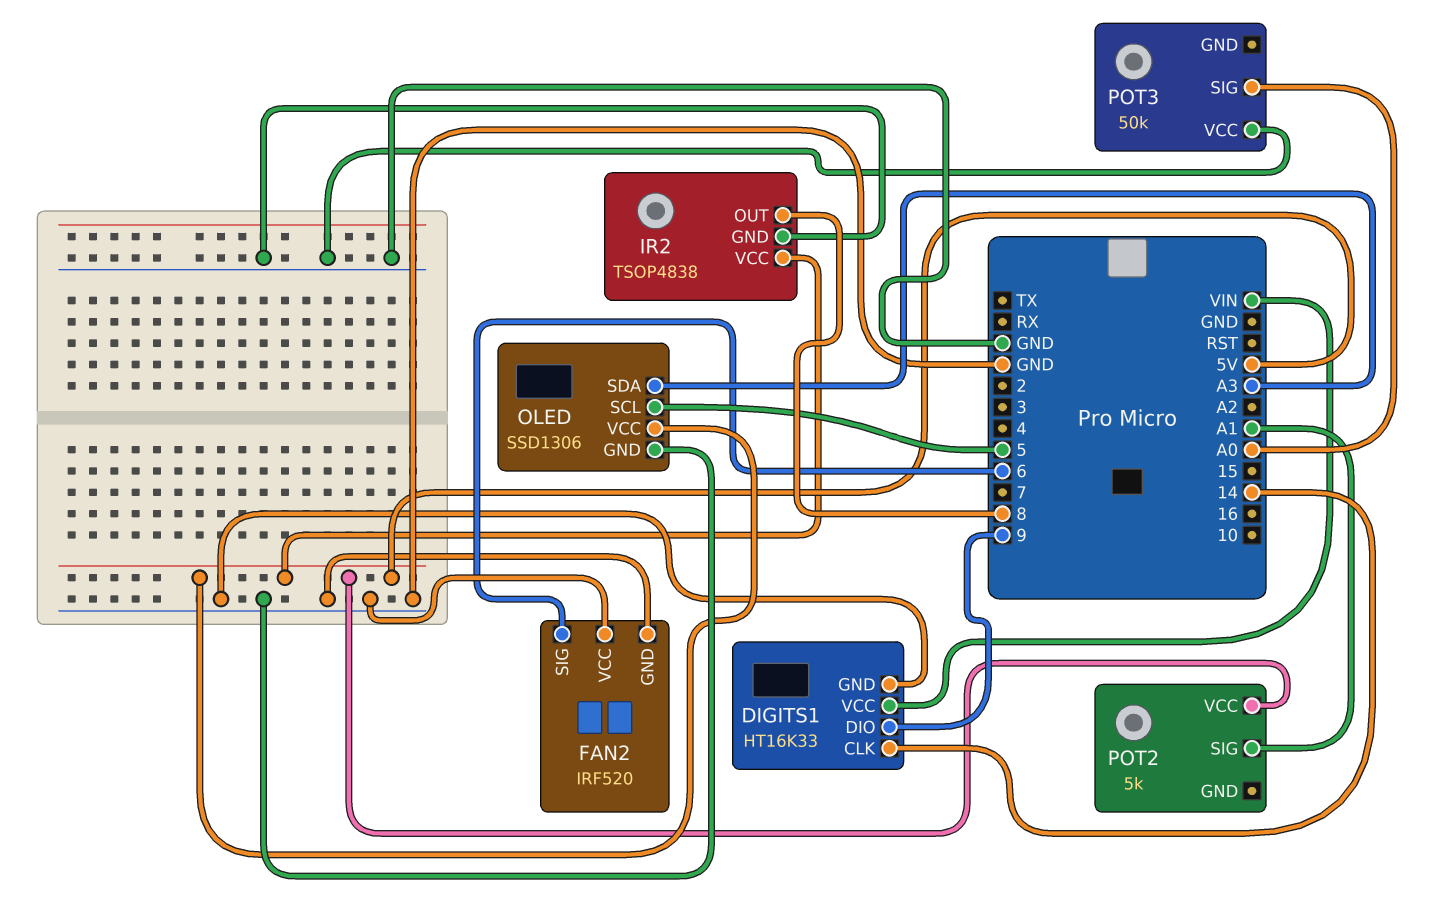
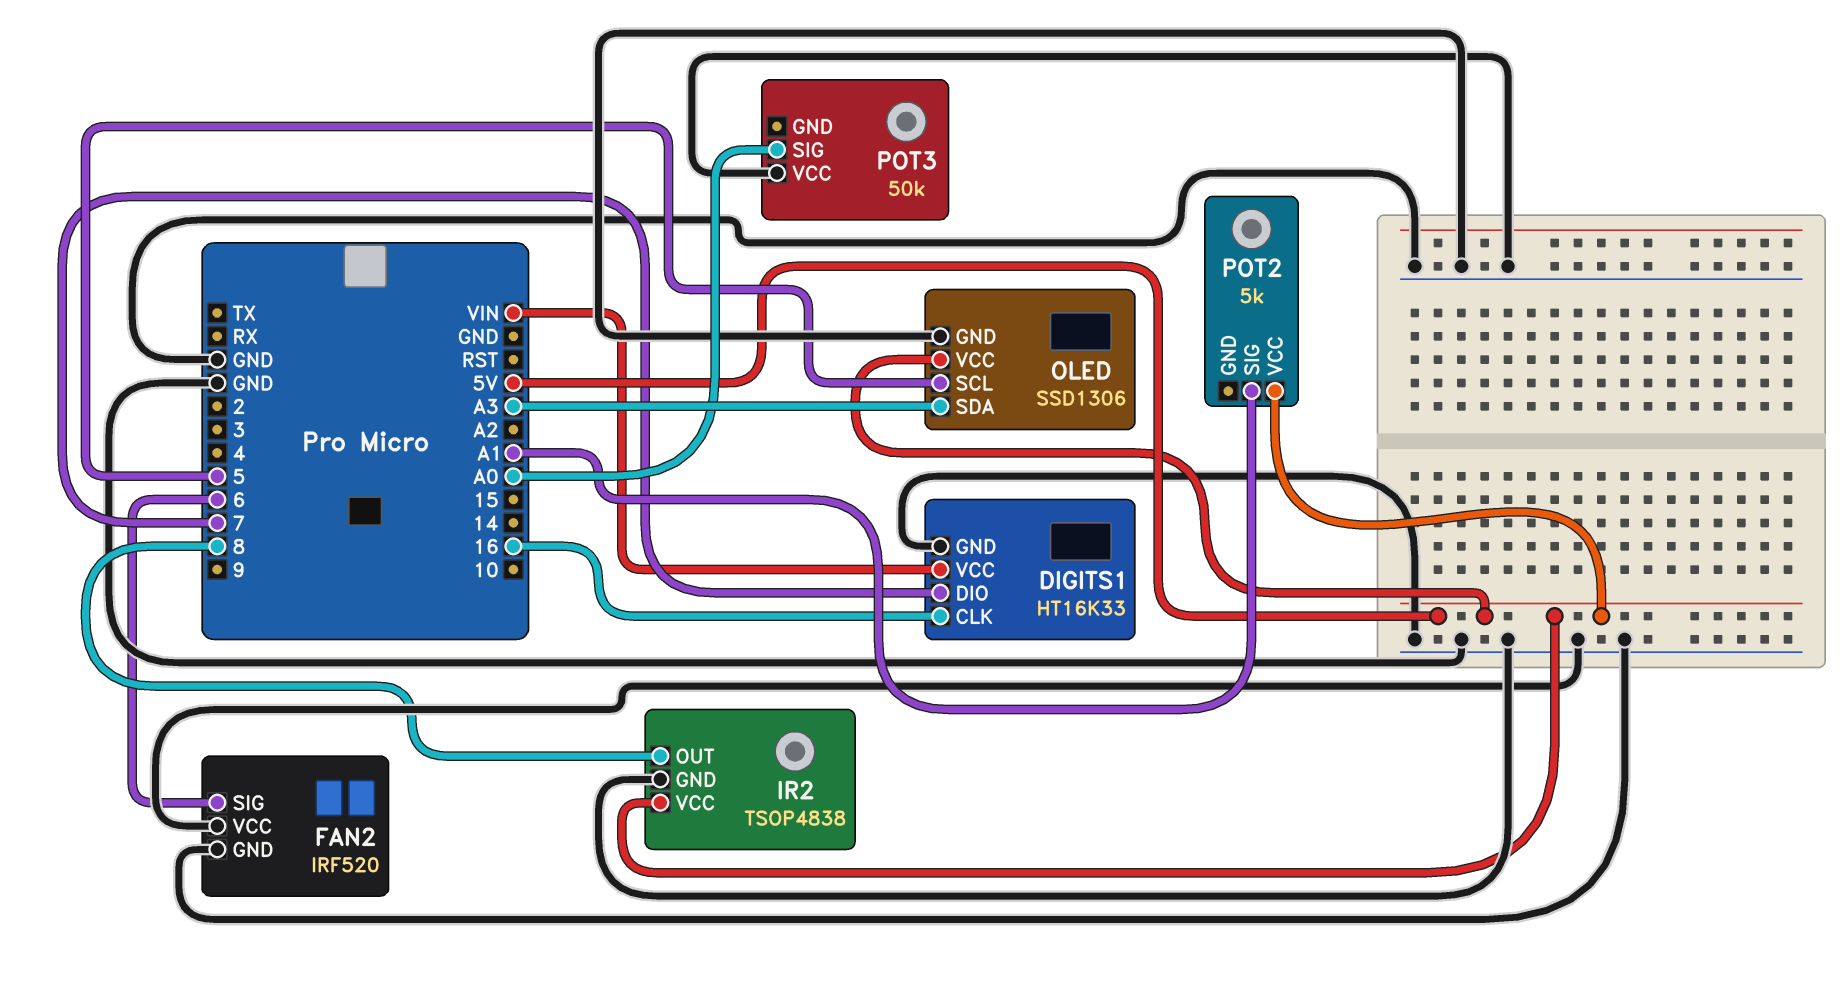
DIGITS1 pin CLK: 14 -> 16
DIGITS1 pin DIO: 9 -> 7

